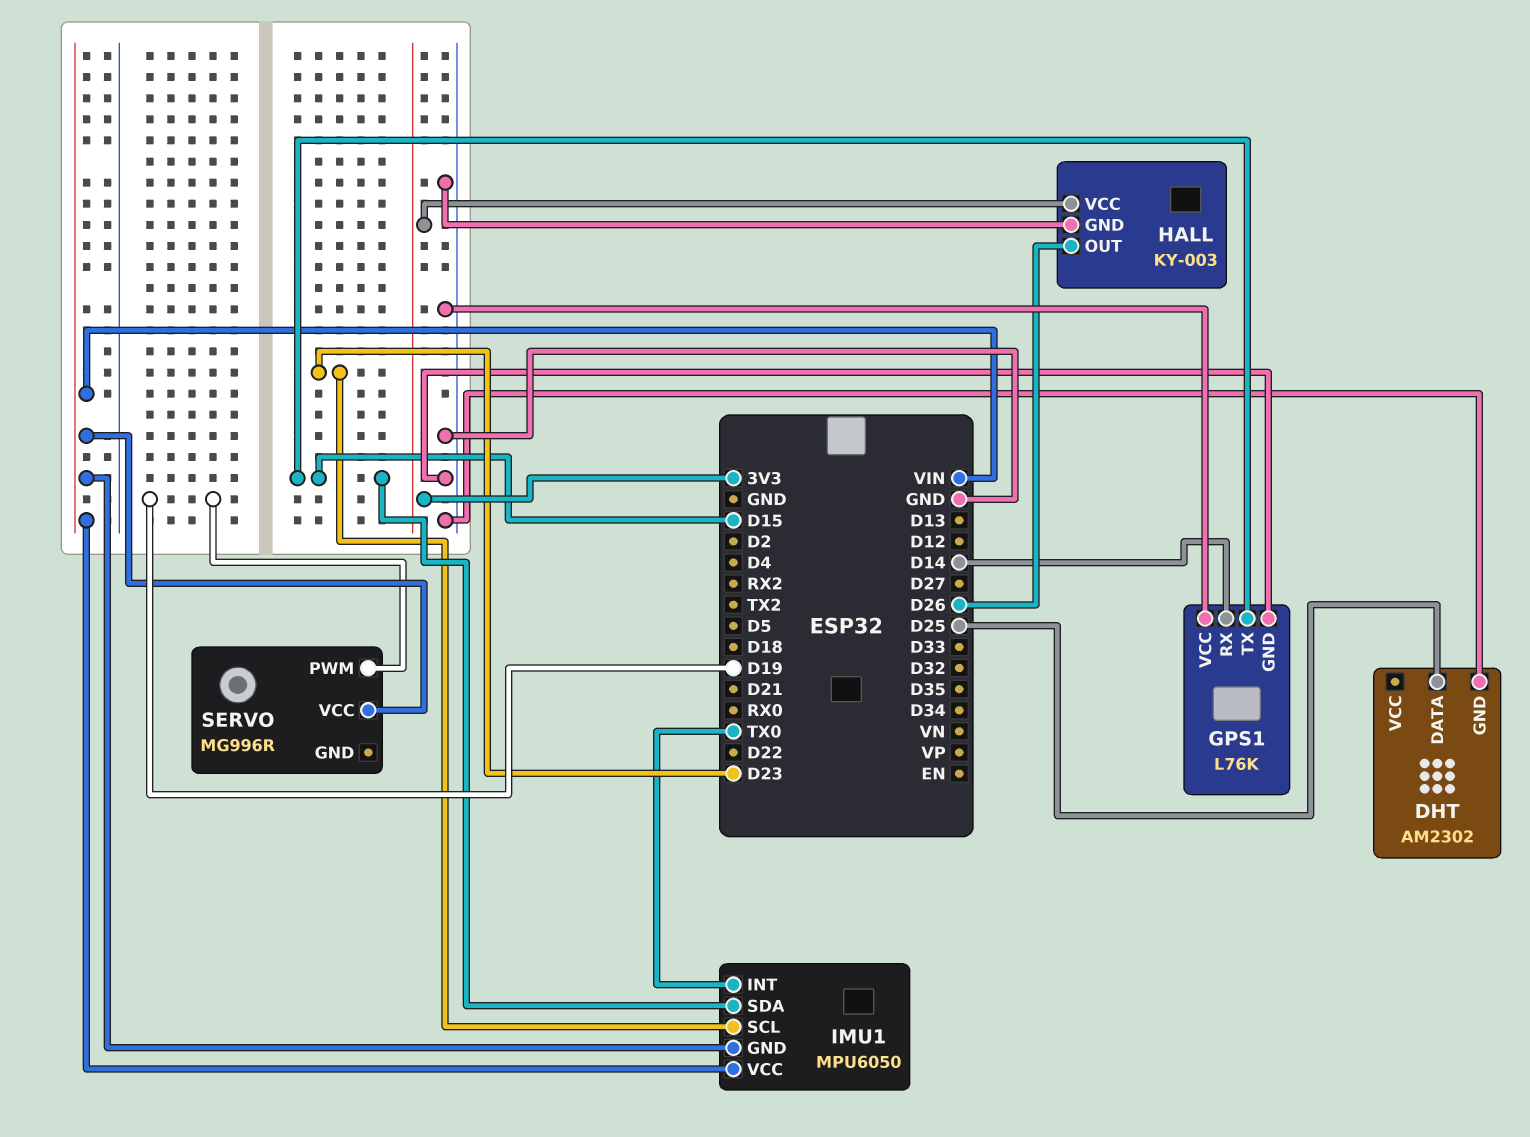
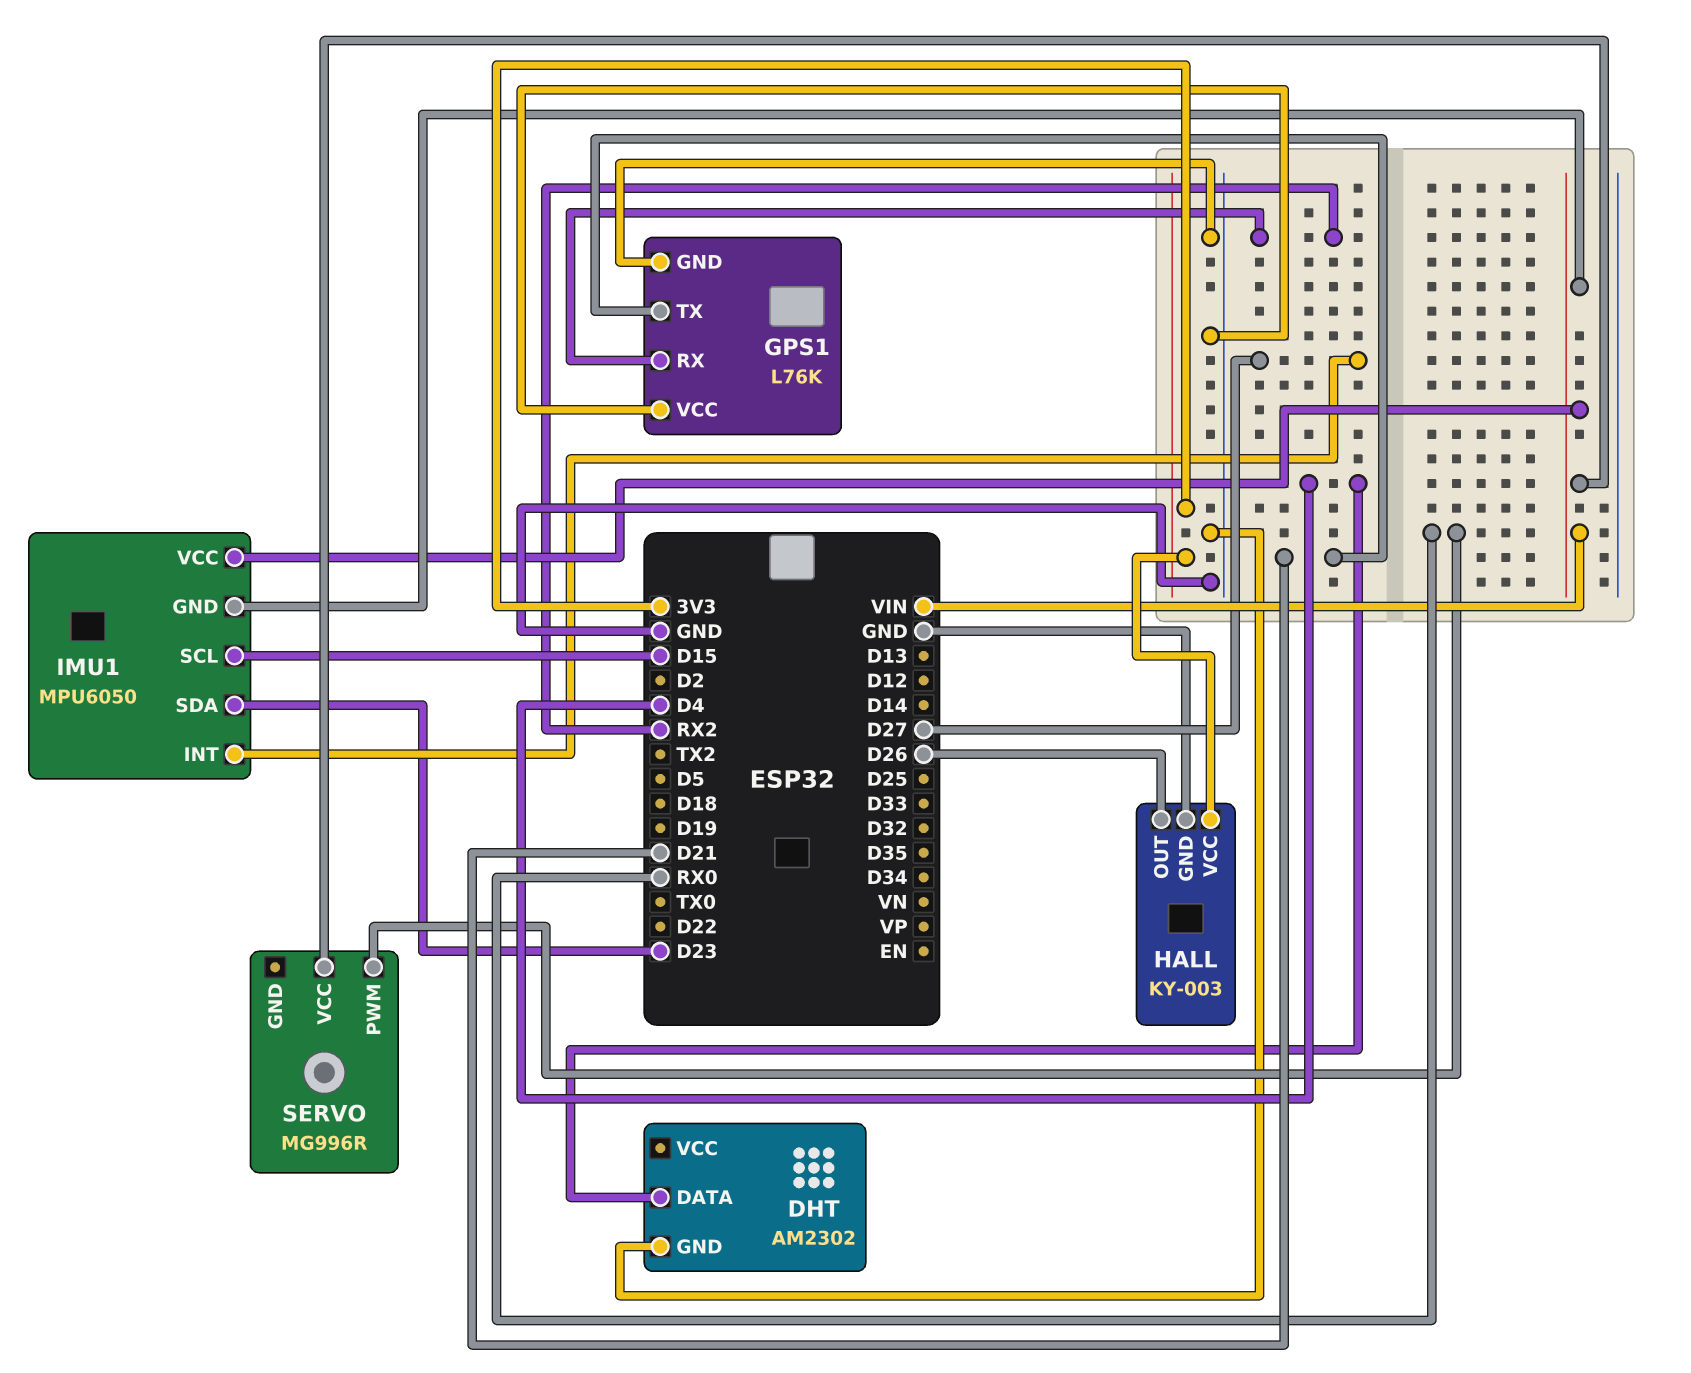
DHT pin DATA: D25 -> D4
GPS1 pin RX: D14 -> RX2
GPS1 pin TX: D15 -> D21
IMU1 pin INT: TX0 -> D27
IMU1 pin SCL: D23 -> D15
IMU1 pin SDA: D15 -> D23
SERVO pin PWM: D19 -> RX0

